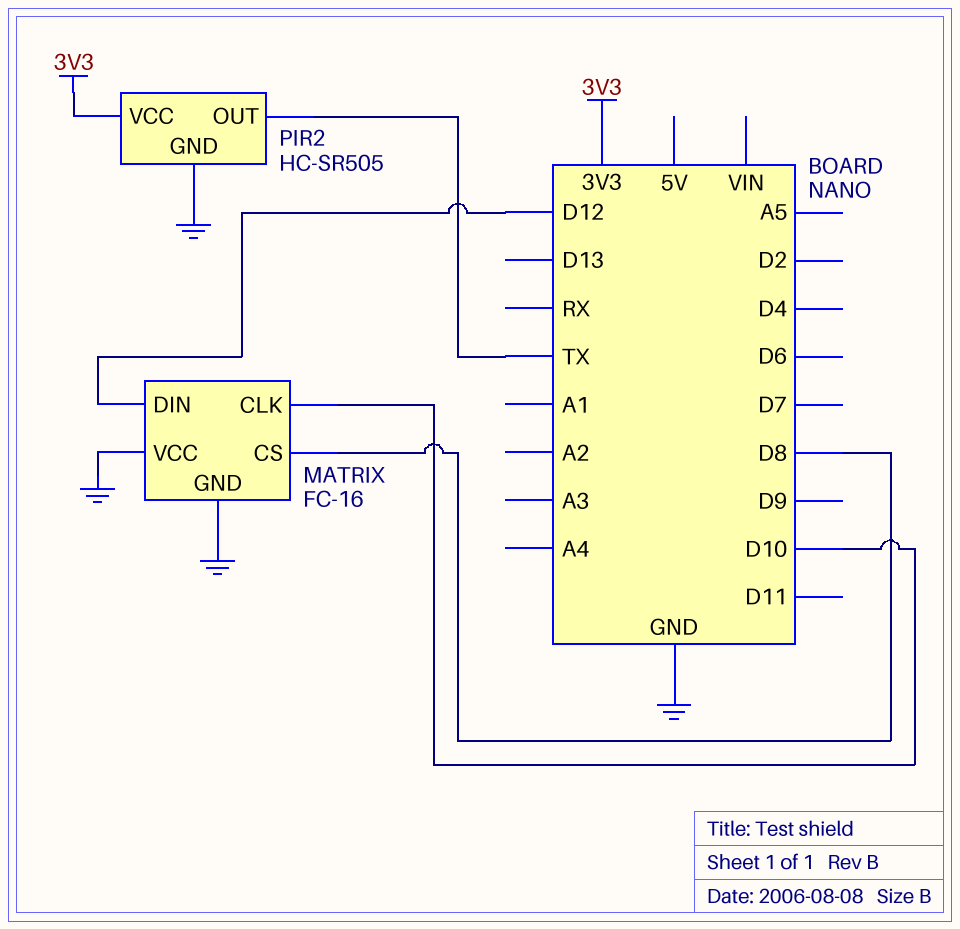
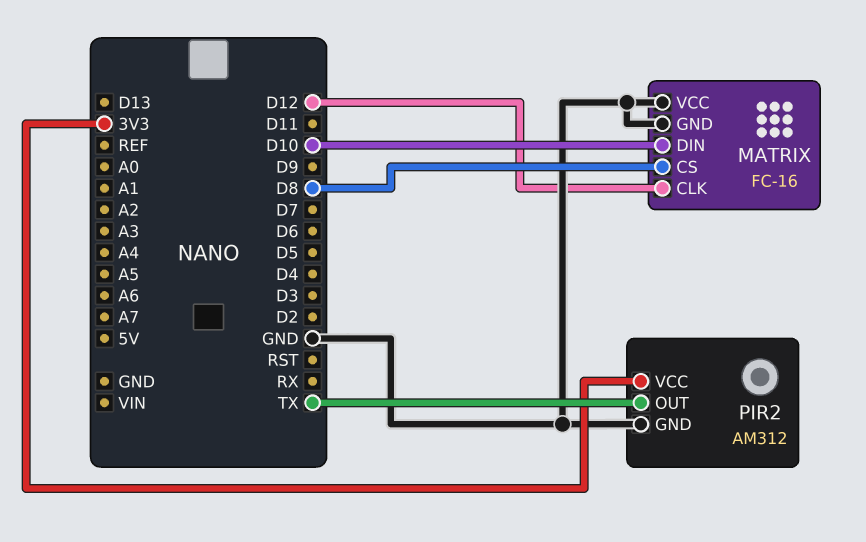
MATRIX pin CLK: D10 -> D12
MATRIX pin DIN: D12 -> D10
PIR2: HC-SR505 -> AM312

